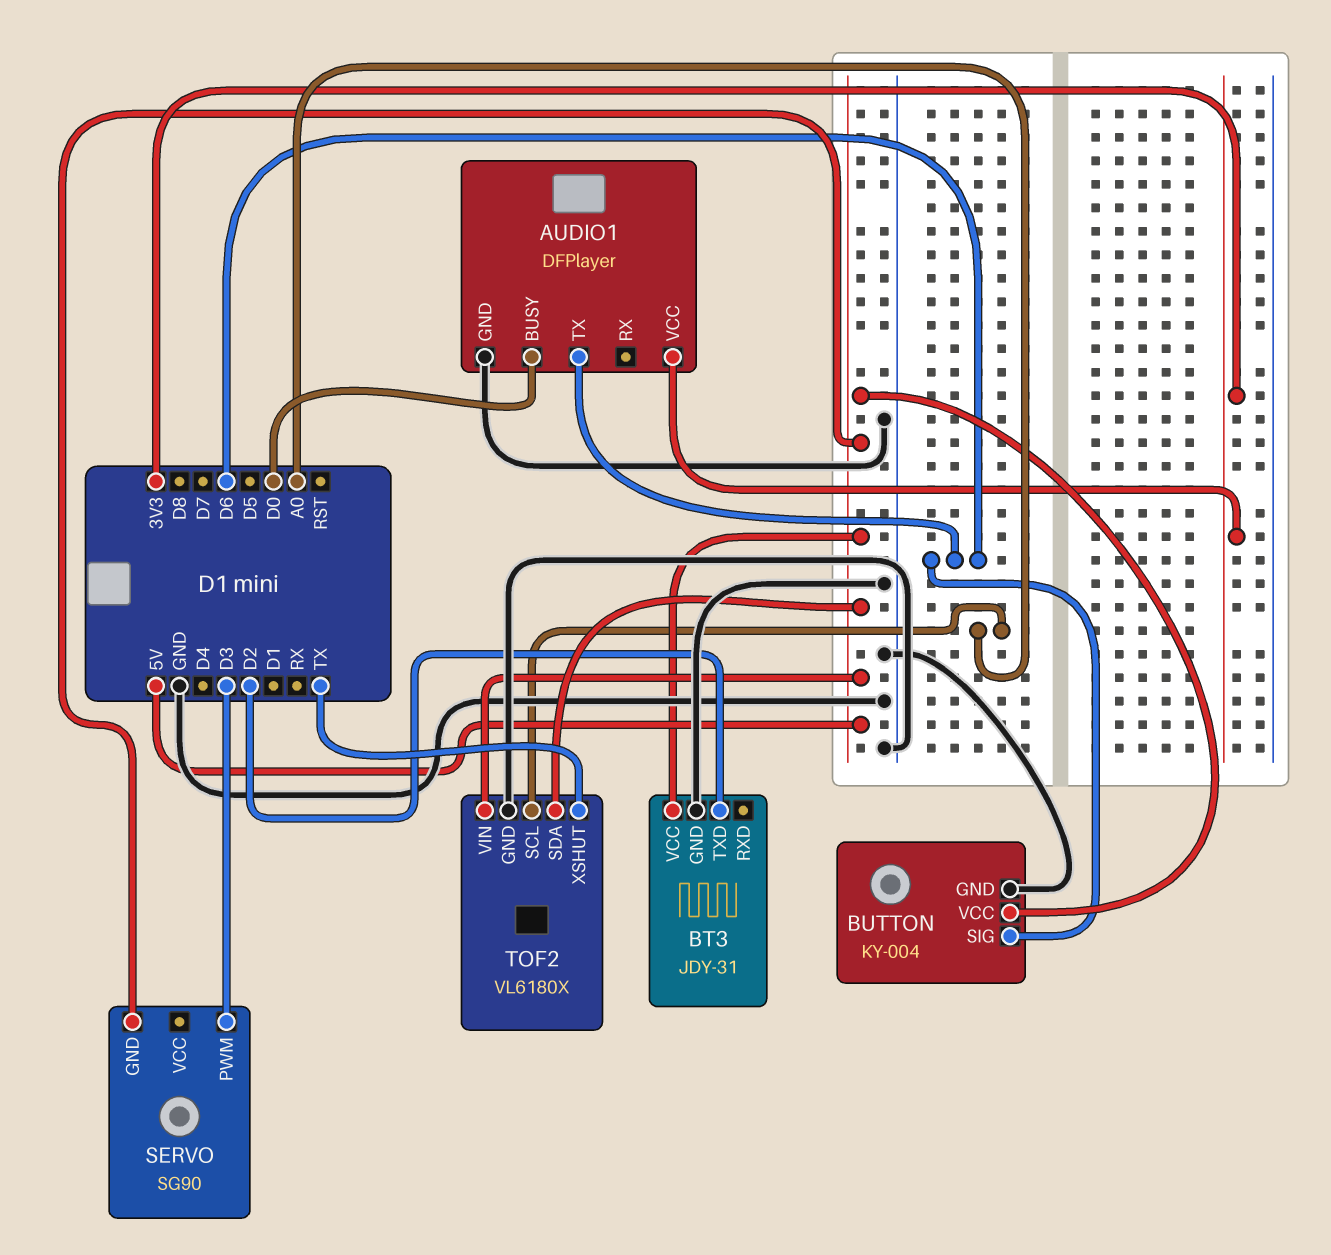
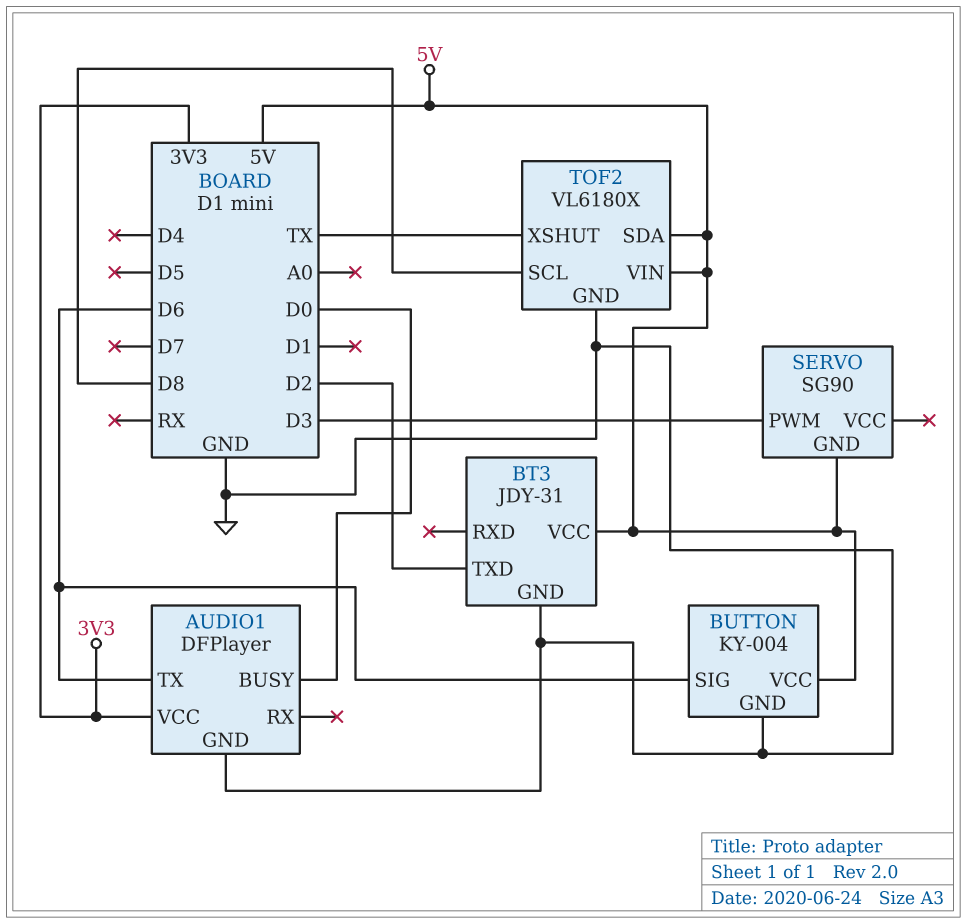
TOF2 pin SCL: A0 -> D8

